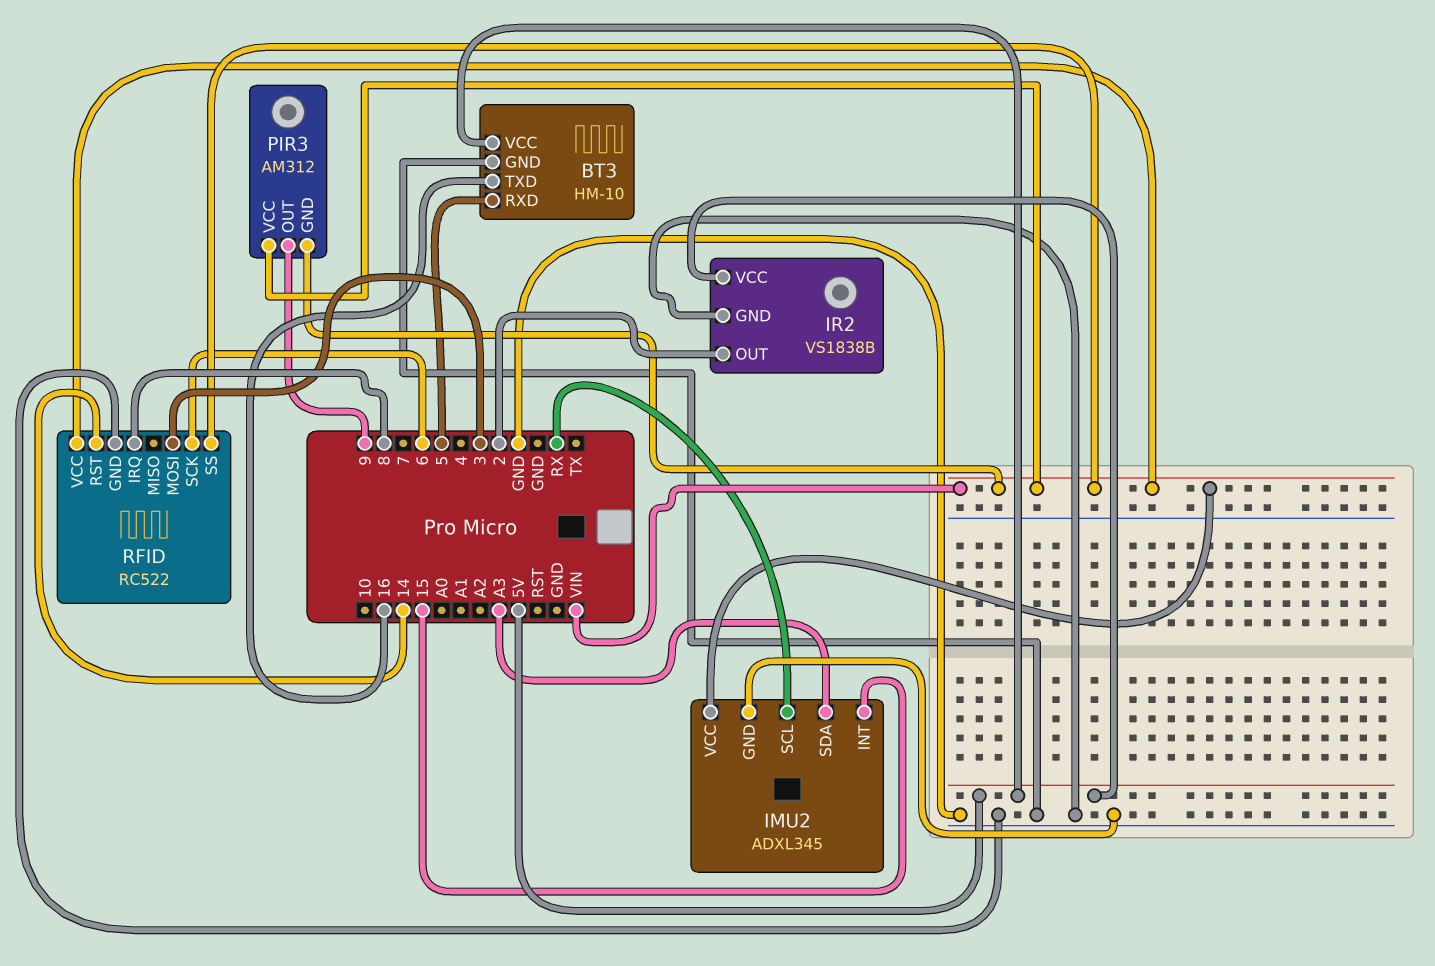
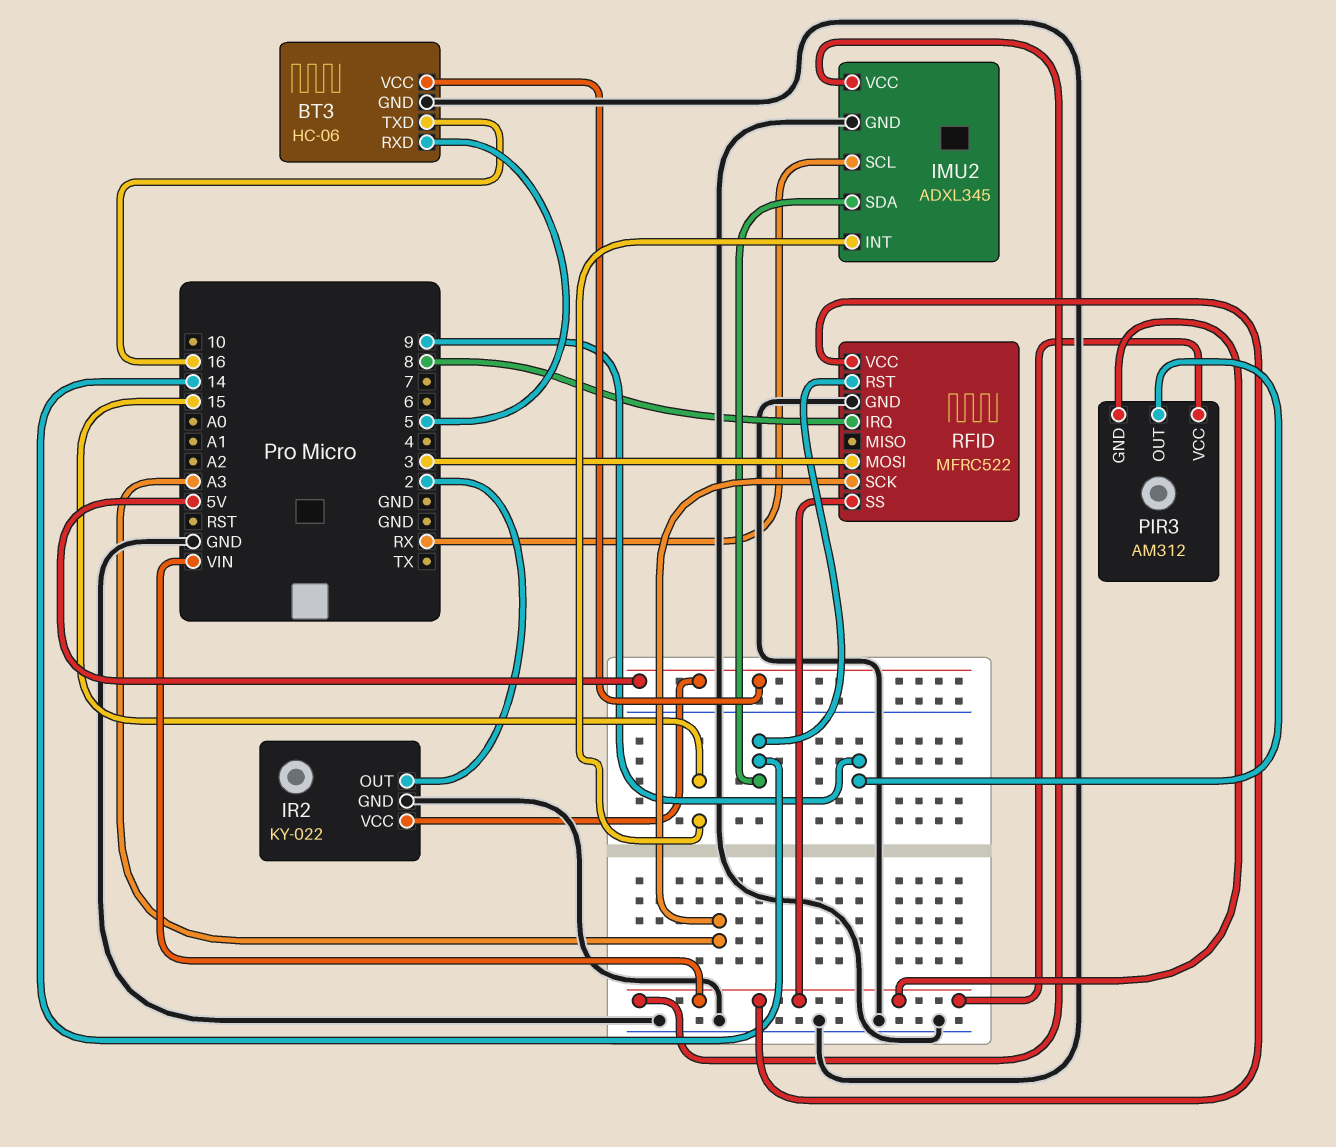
BT3: HM-10 -> HC-06
IMU2 pin SDA: A3 -> 14
IR2: VS1838B -> KY-022
RFID: RC522 -> MFRC522
RFID pin SCK: 6 -> A3

